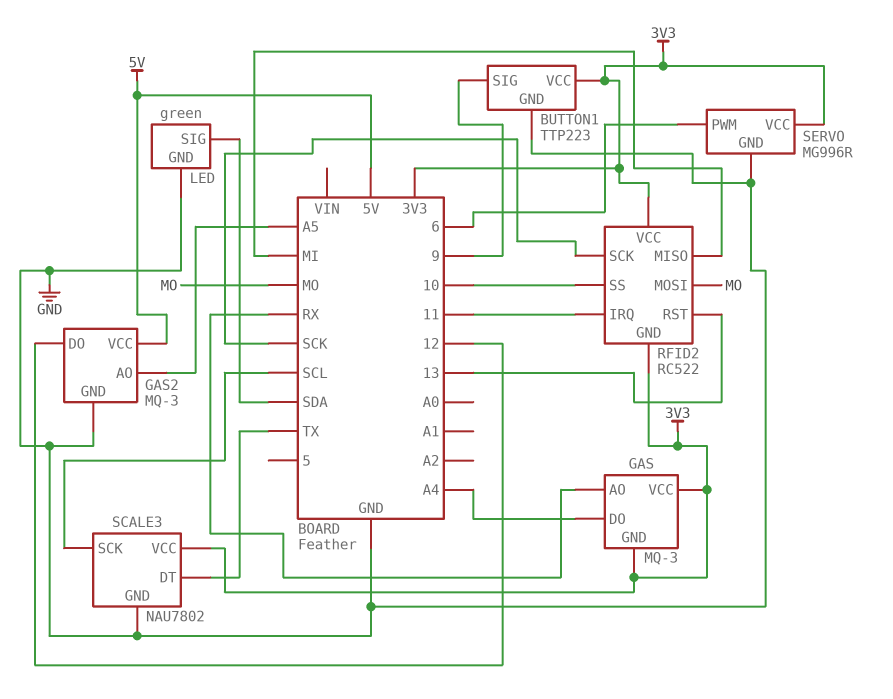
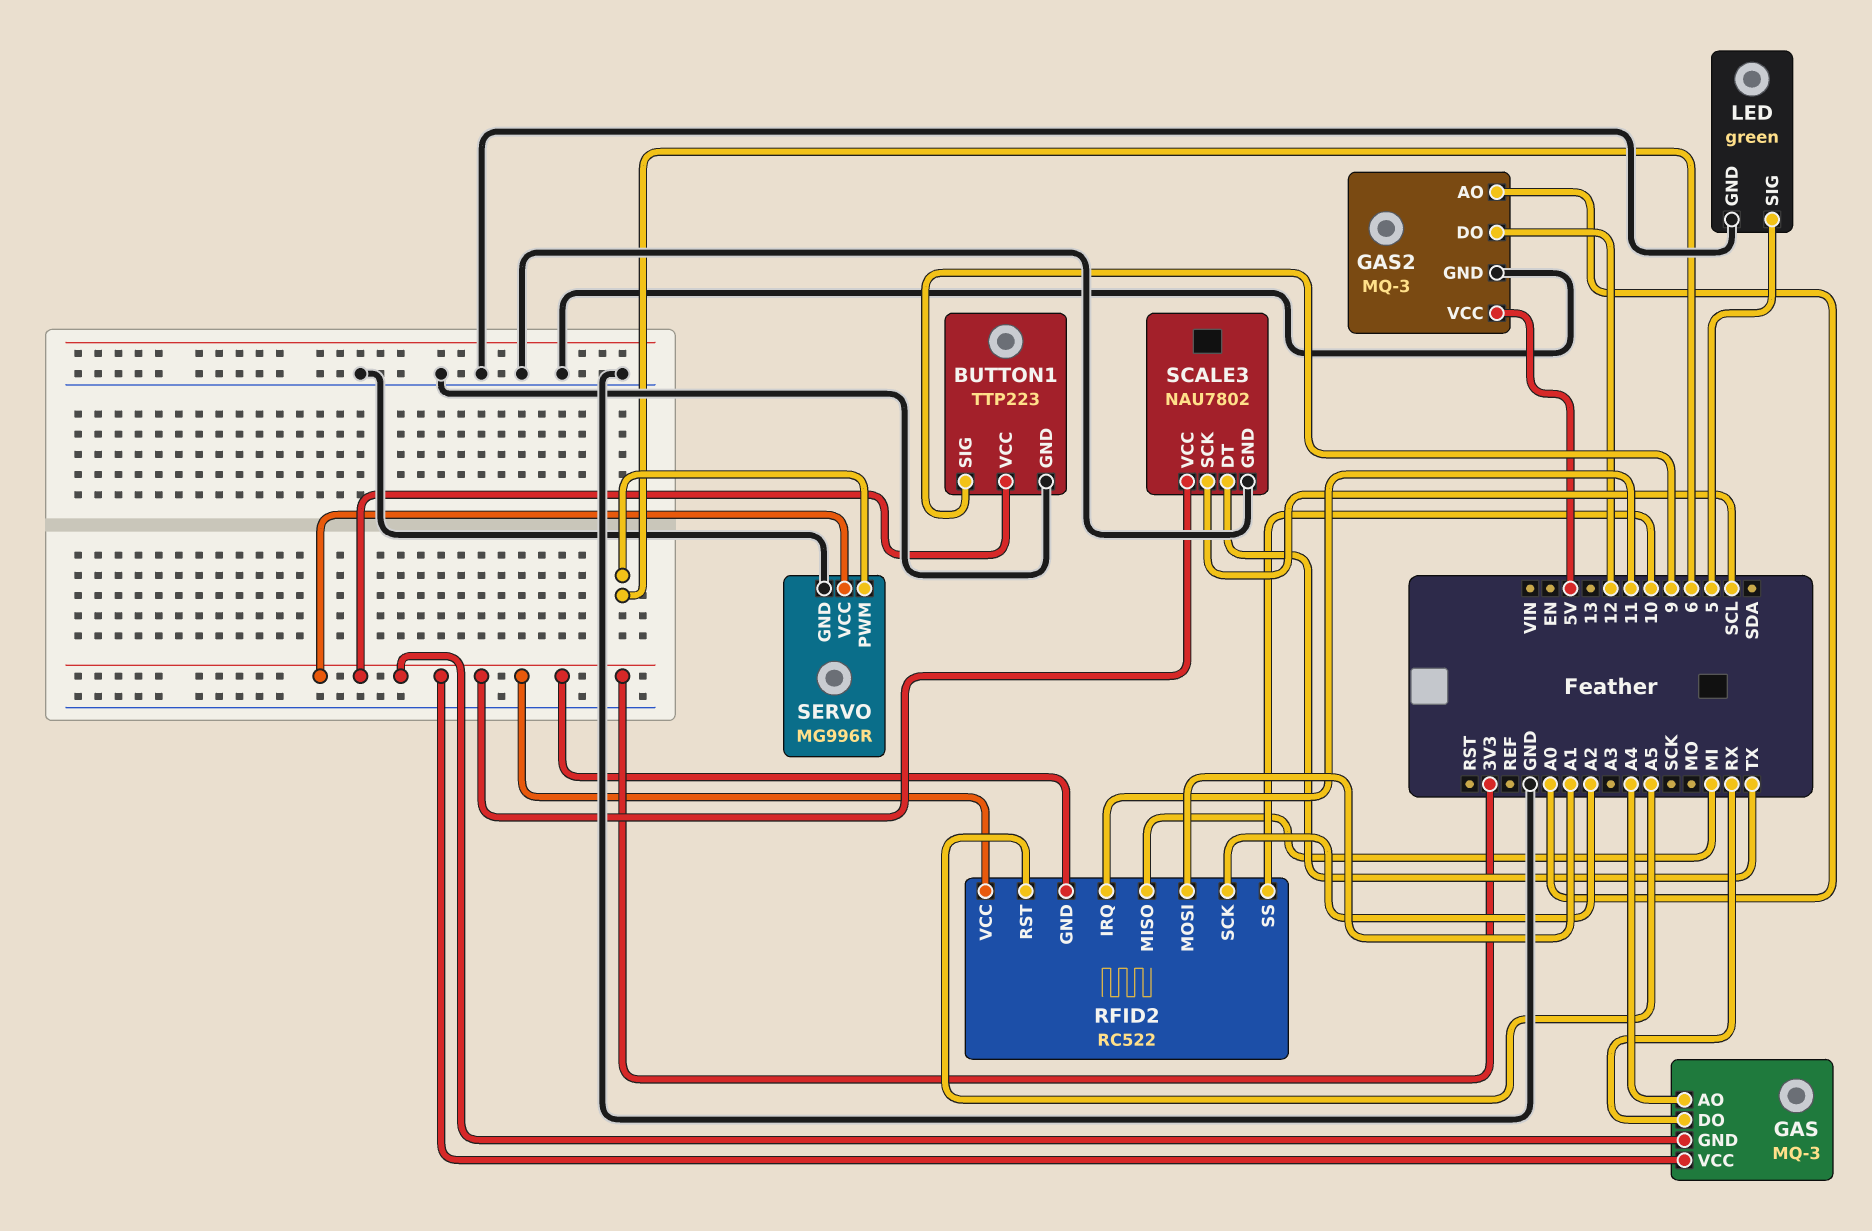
GAS pin AO: RX -> A4
GAS pin DO: A4 -> RX
GAS2 pin AO: A5 -> A0
LED pin SIG: SDA -> 5
RFID2 pin MOSI: MO -> A1
RFID2 pin RST: 13 -> A5
RFID2 pin SCK: SCK -> A2

